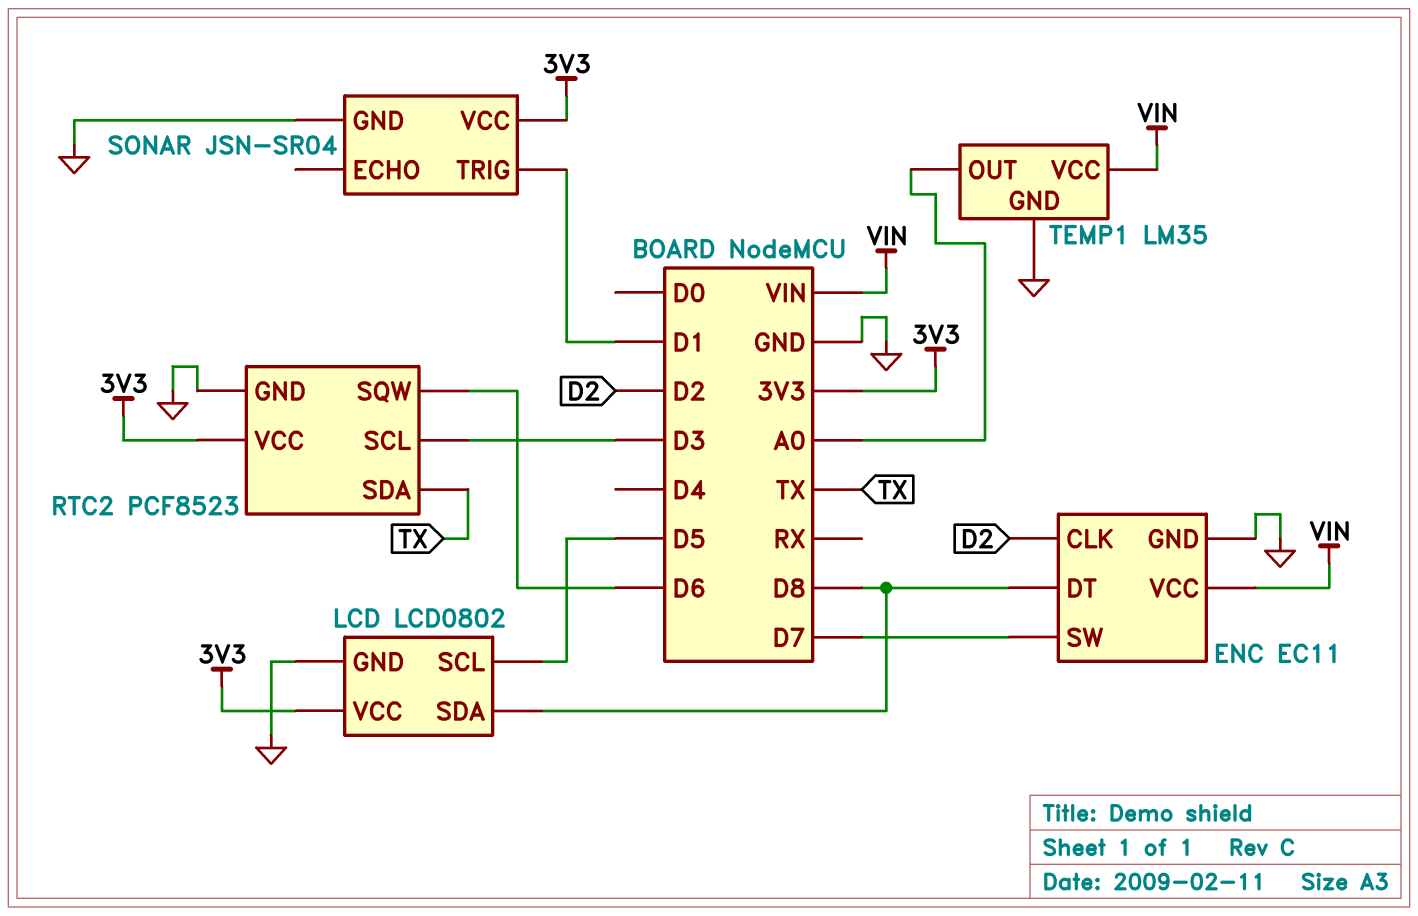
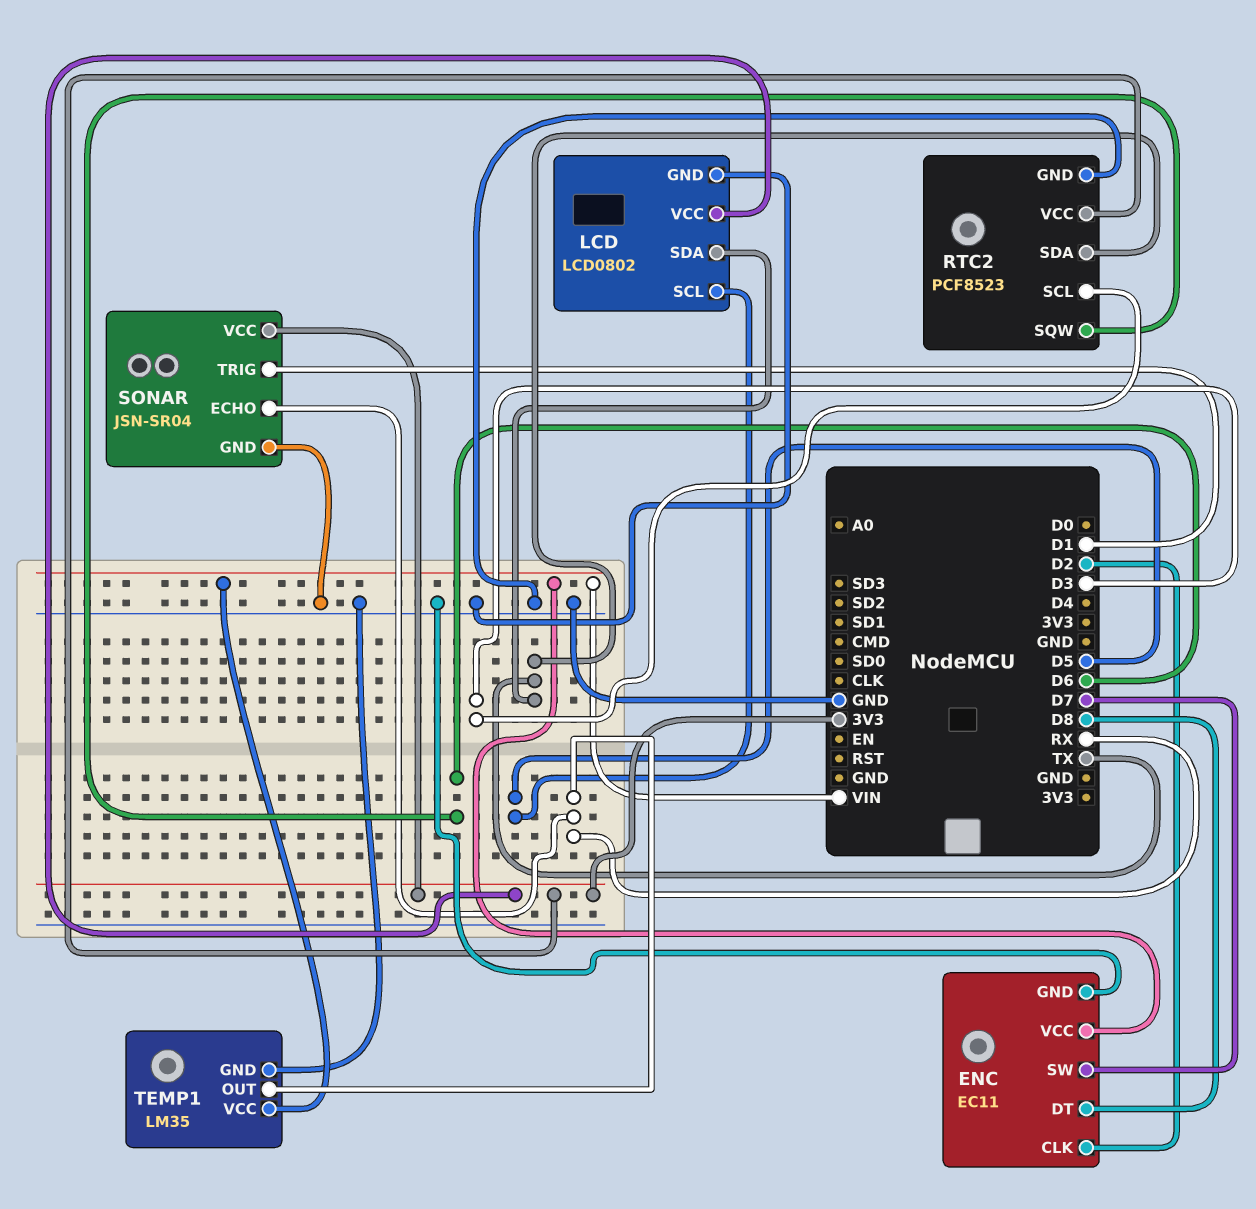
LCD pin SDA: D8 -> TX
SONAR pin ECHO: none -> RX
TEMP1 pin OUT: A0 -> RX

